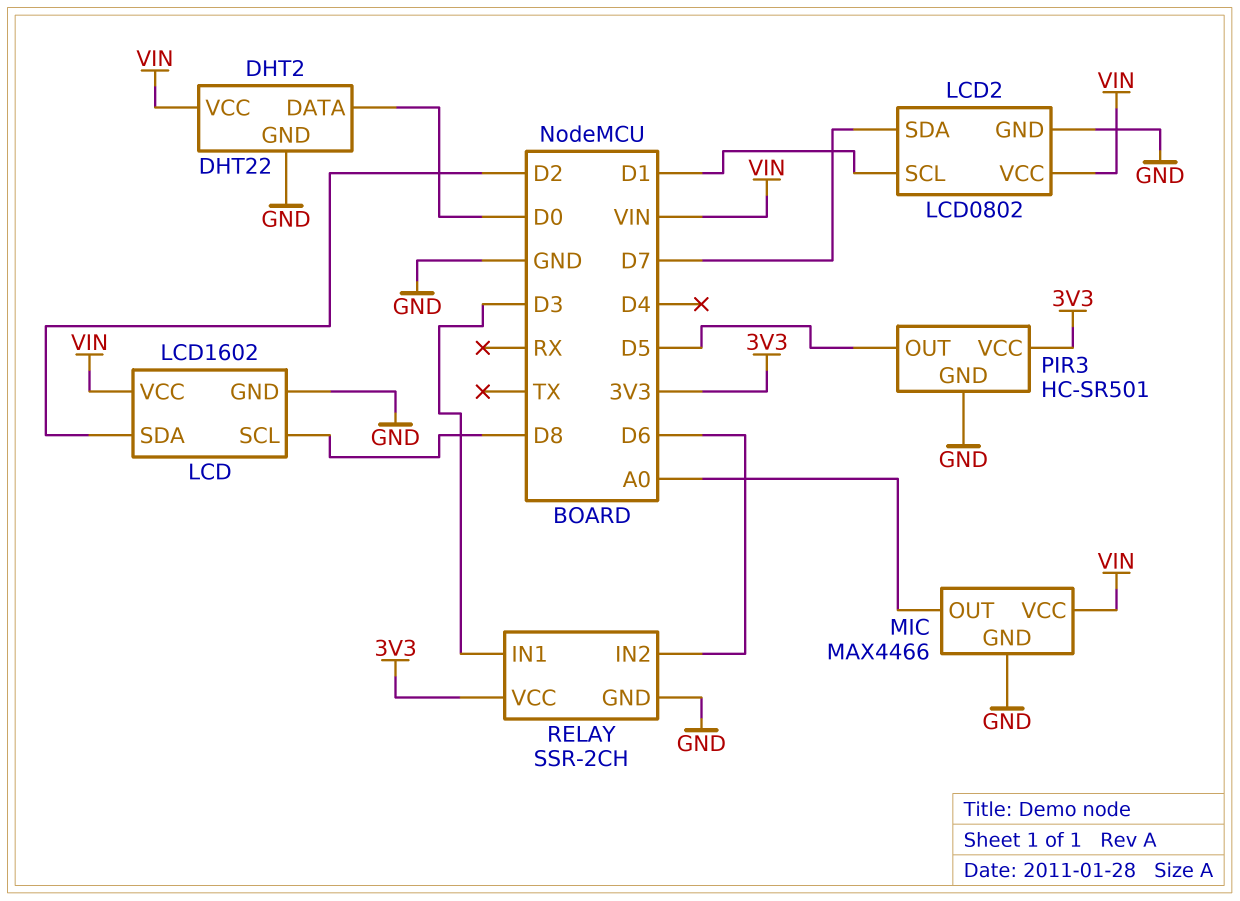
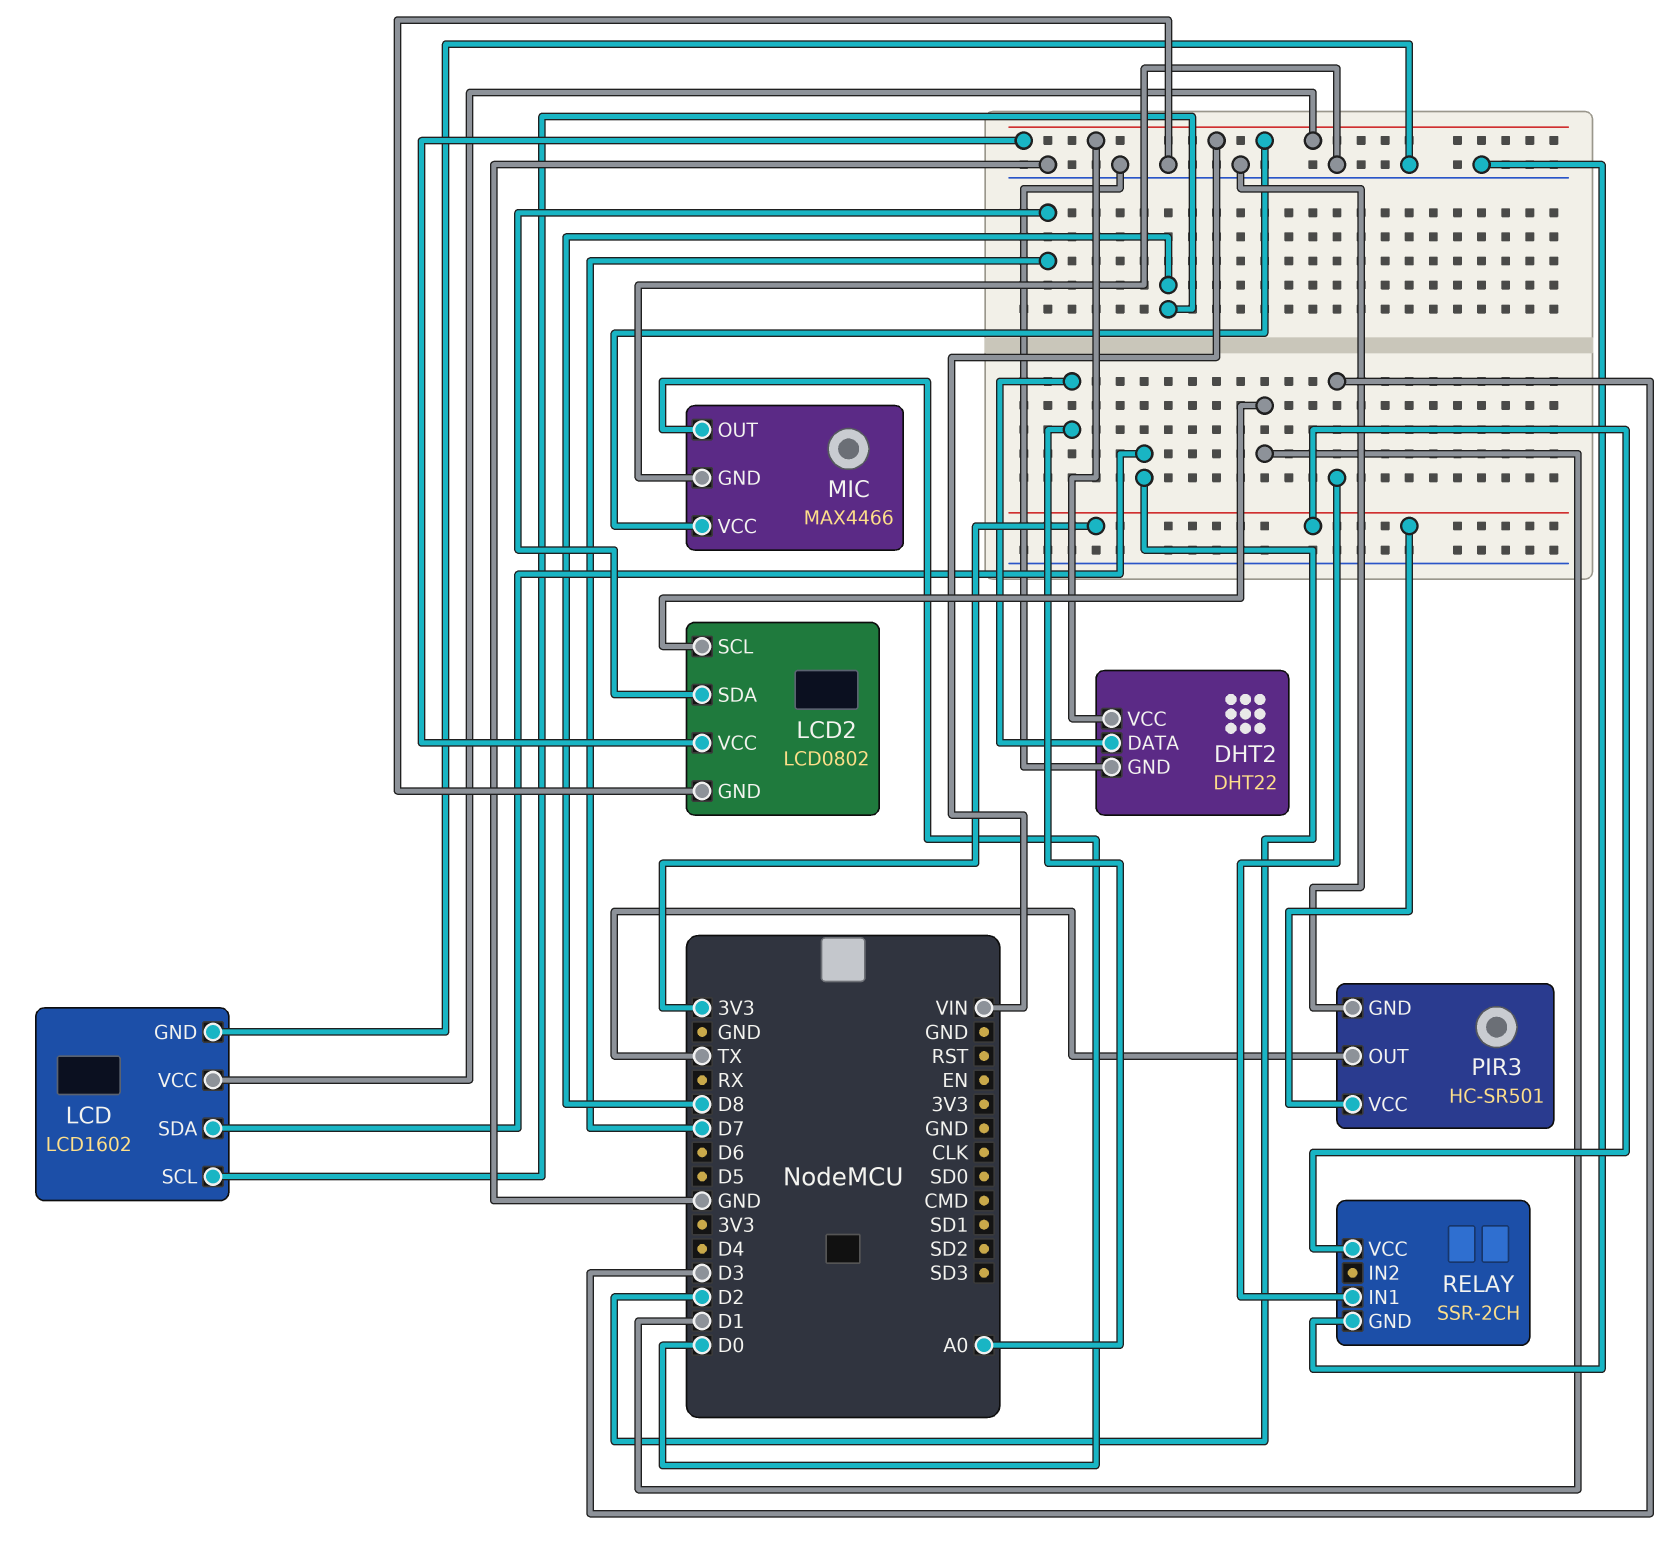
DHT2 pin DATA: D0 -> A0
MIC pin OUT: A0 -> D0
PIR3 pin OUT: D5 -> TX
RELAY pin IN2: D6 -> none

